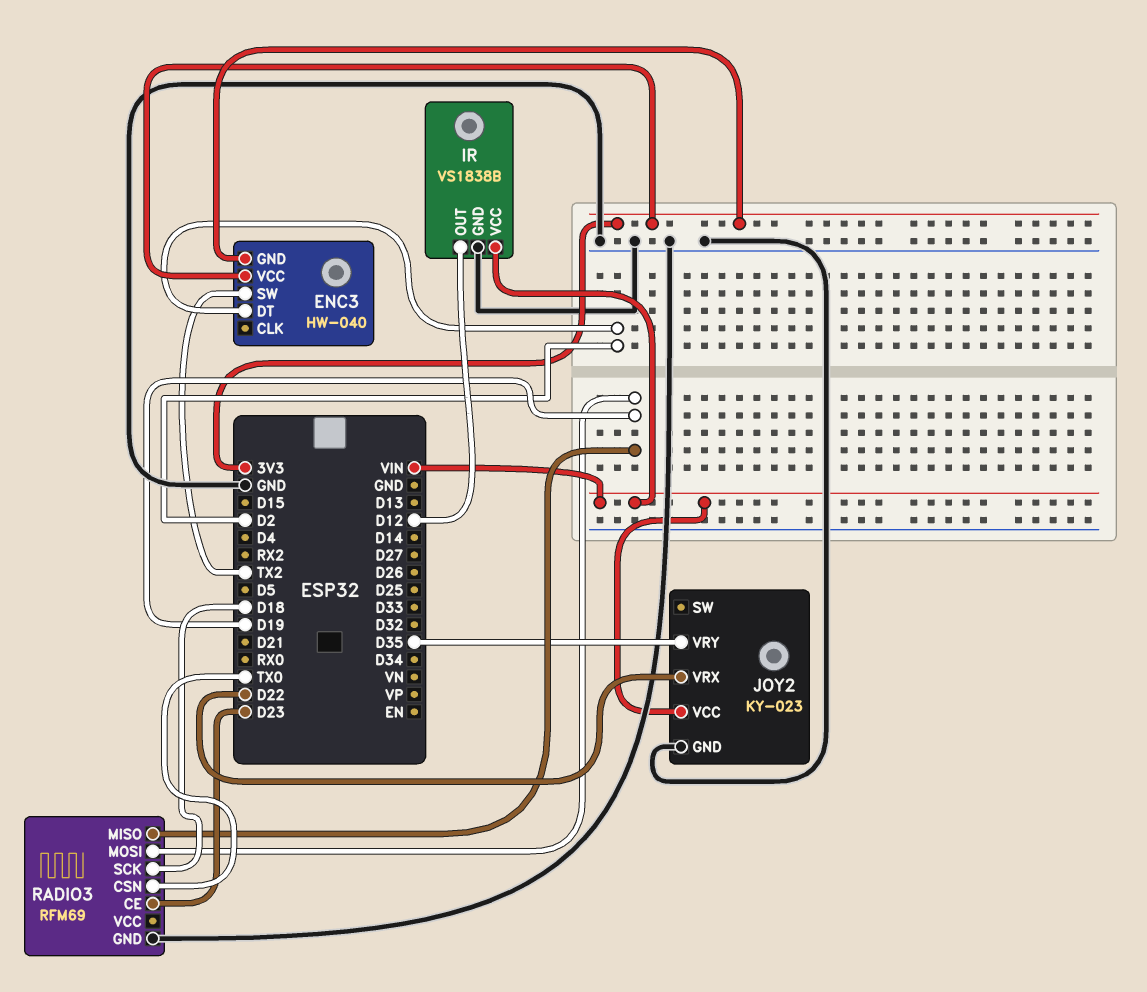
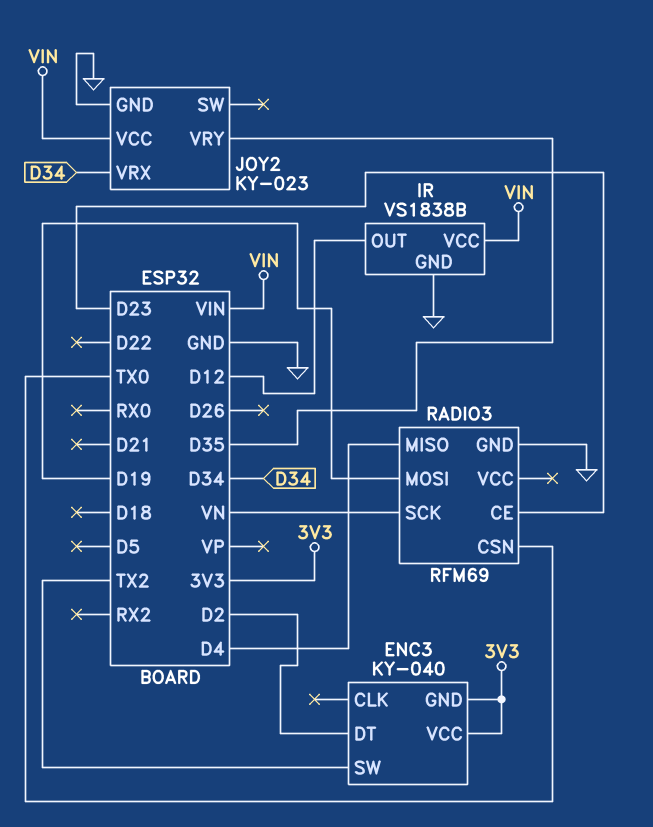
ENC3: HW-040 -> KY-040
JOY2 pin VRX: D22 -> D34
RADIO3 pin MISO: D19 -> D4
RADIO3 pin SCK: D18 -> VN

